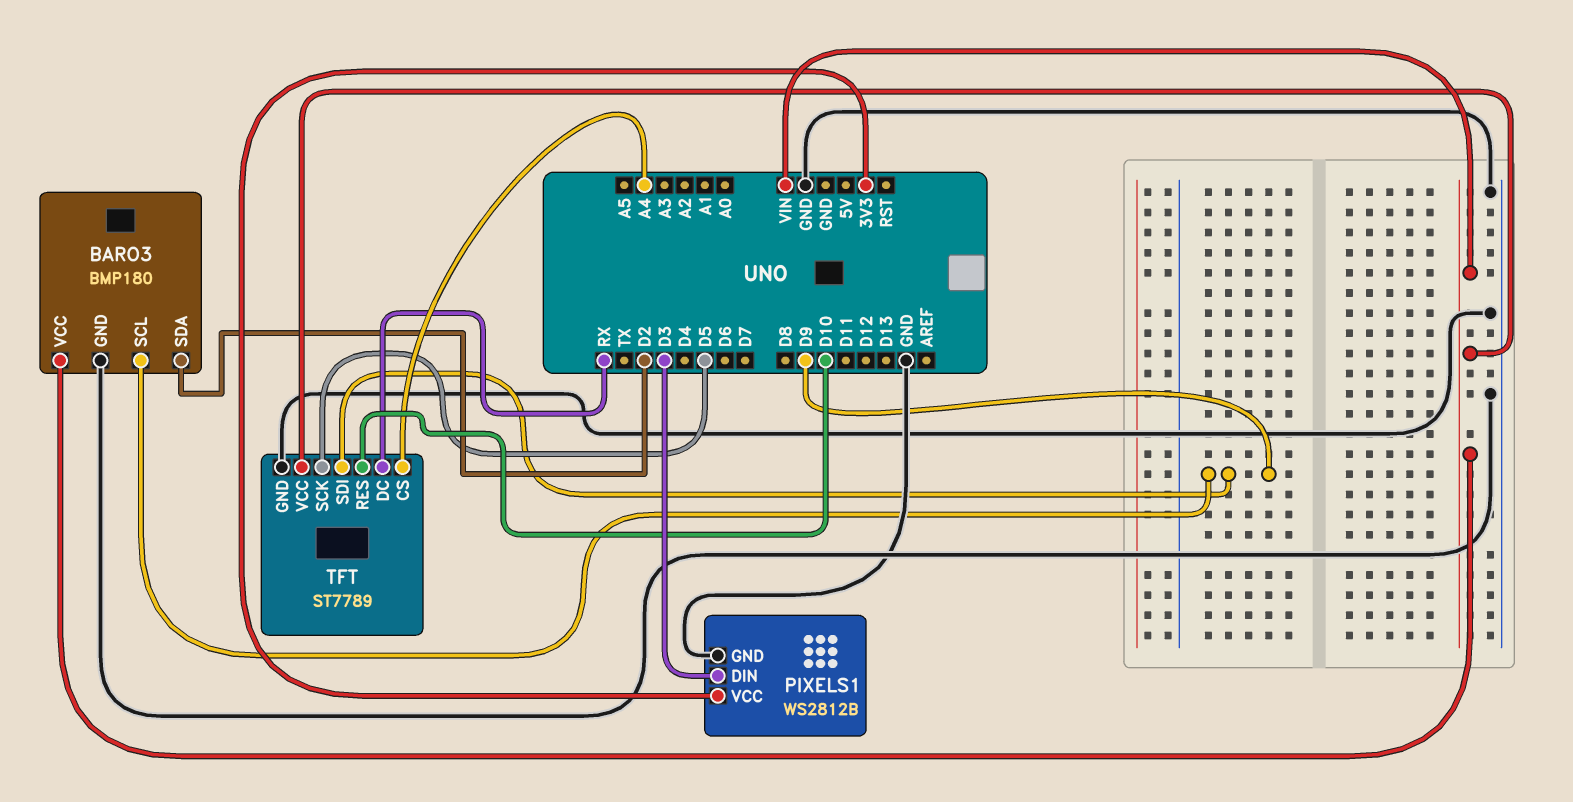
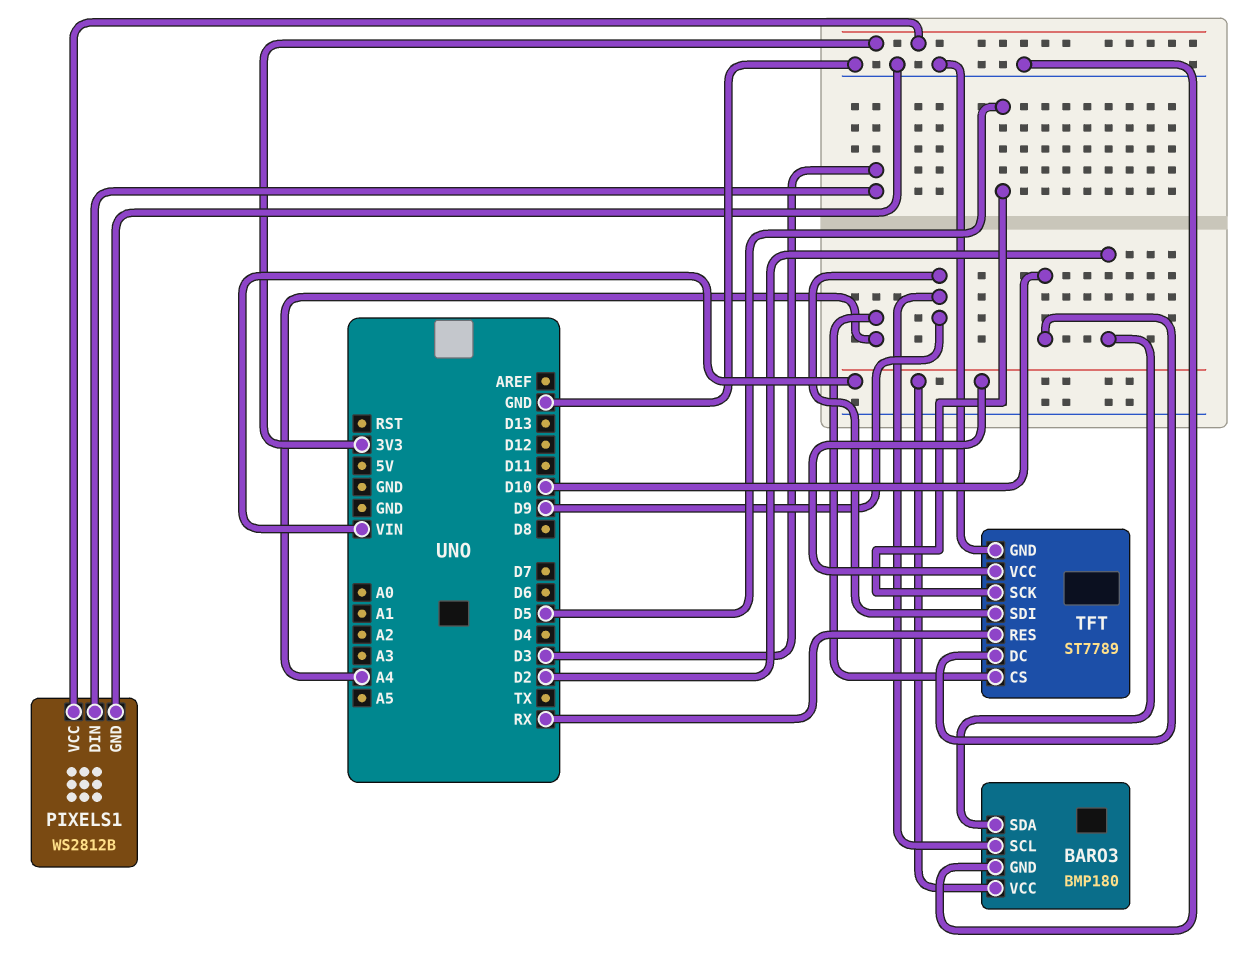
TFT pin DC: RX -> D10
TFT pin RES: D10 -> RX

